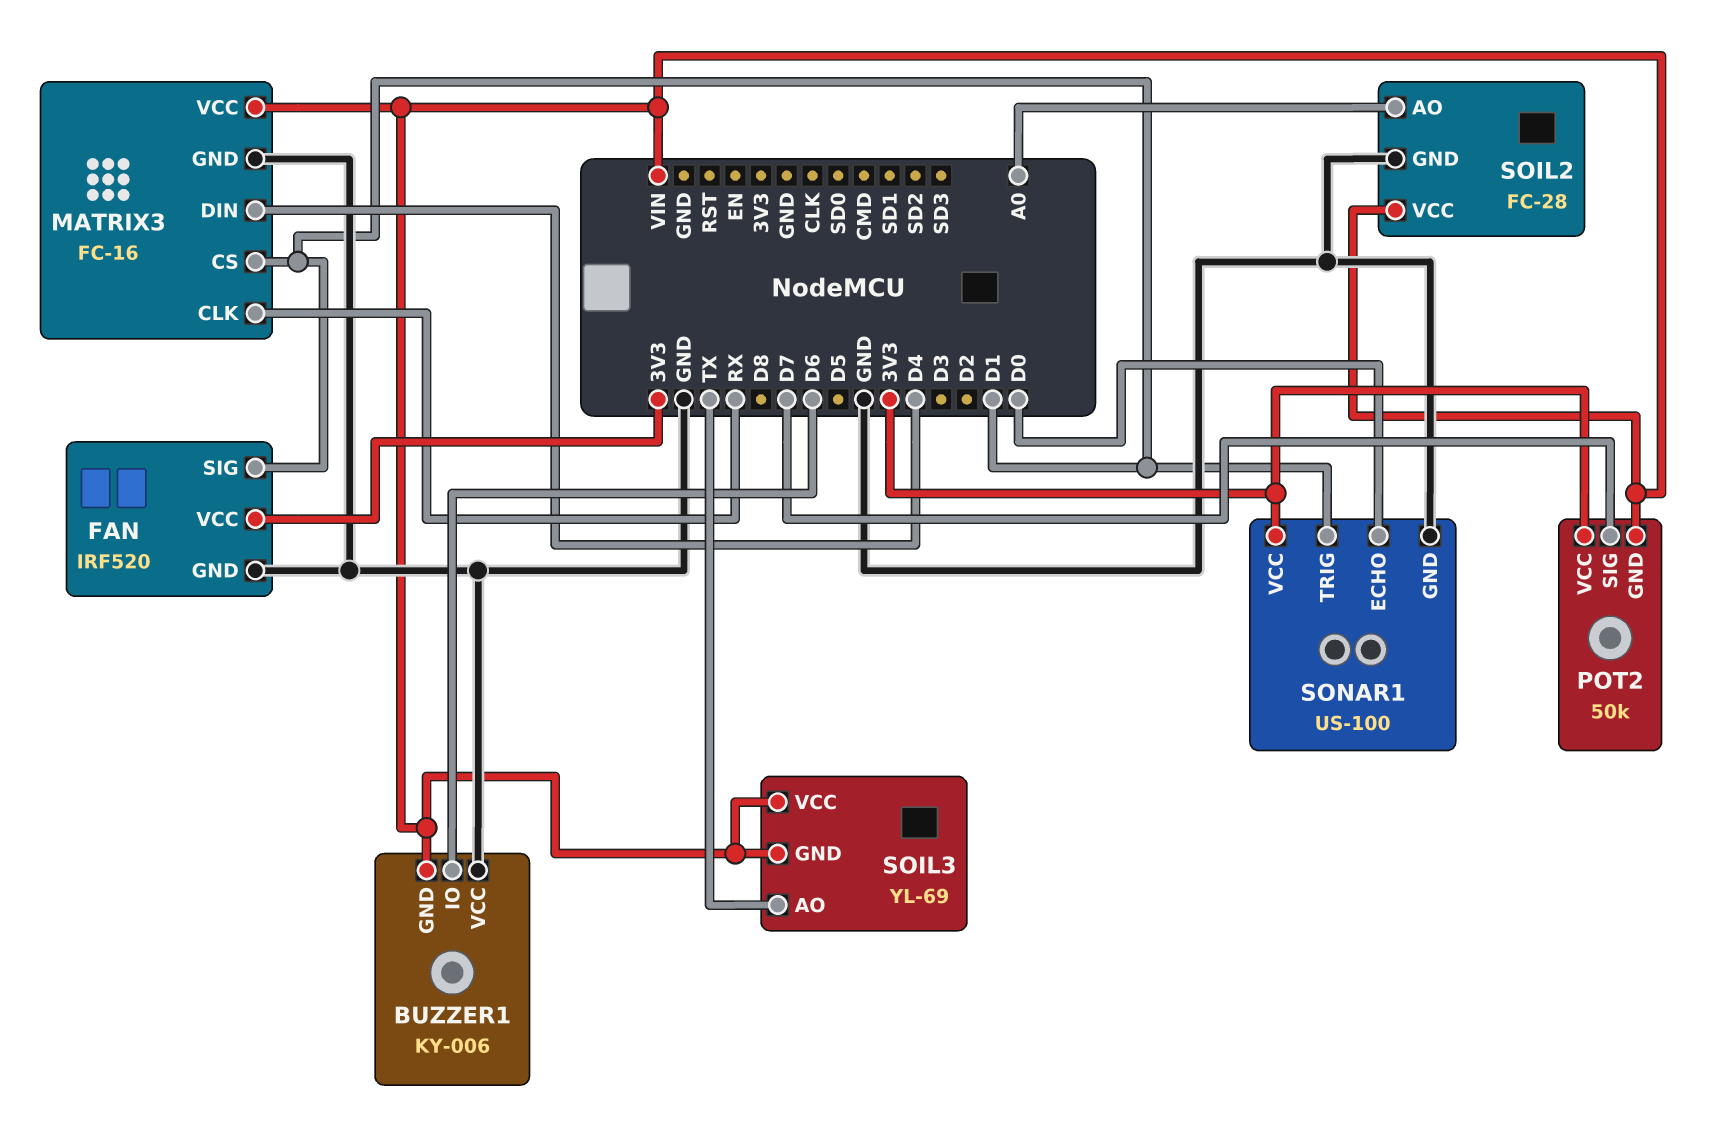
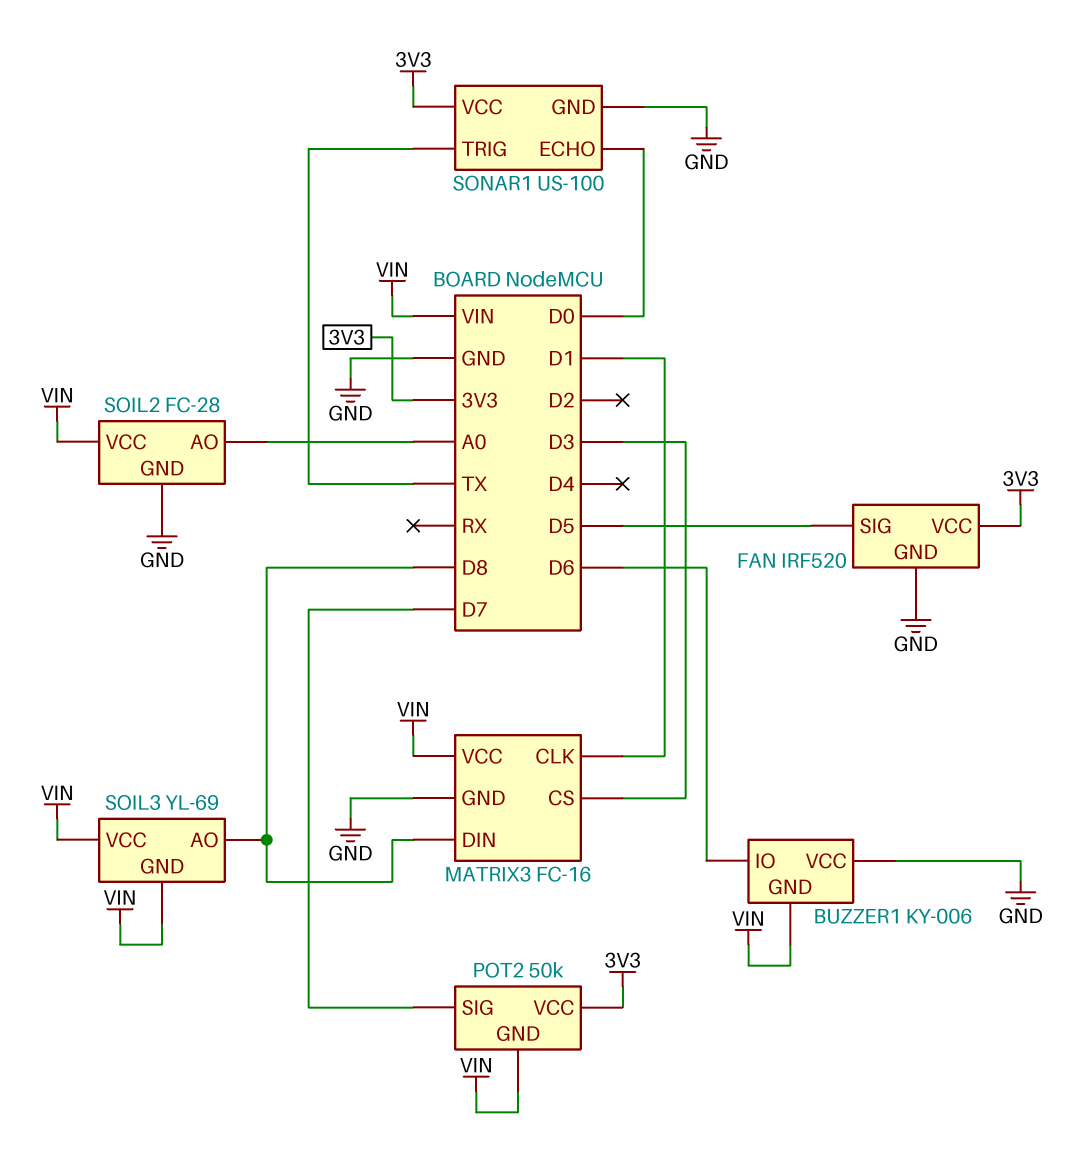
FAN pin SIG: D1 -> D5
MATRIX3 pin CLK: RX -> D1
MATRIX3 pin CS: D1 -> D3
MATRIX3 pin DIN: D4 -> D8
SOIL3 pin AO: TX -> D8
SONAR1 pin TRIG: D1 -> TX

